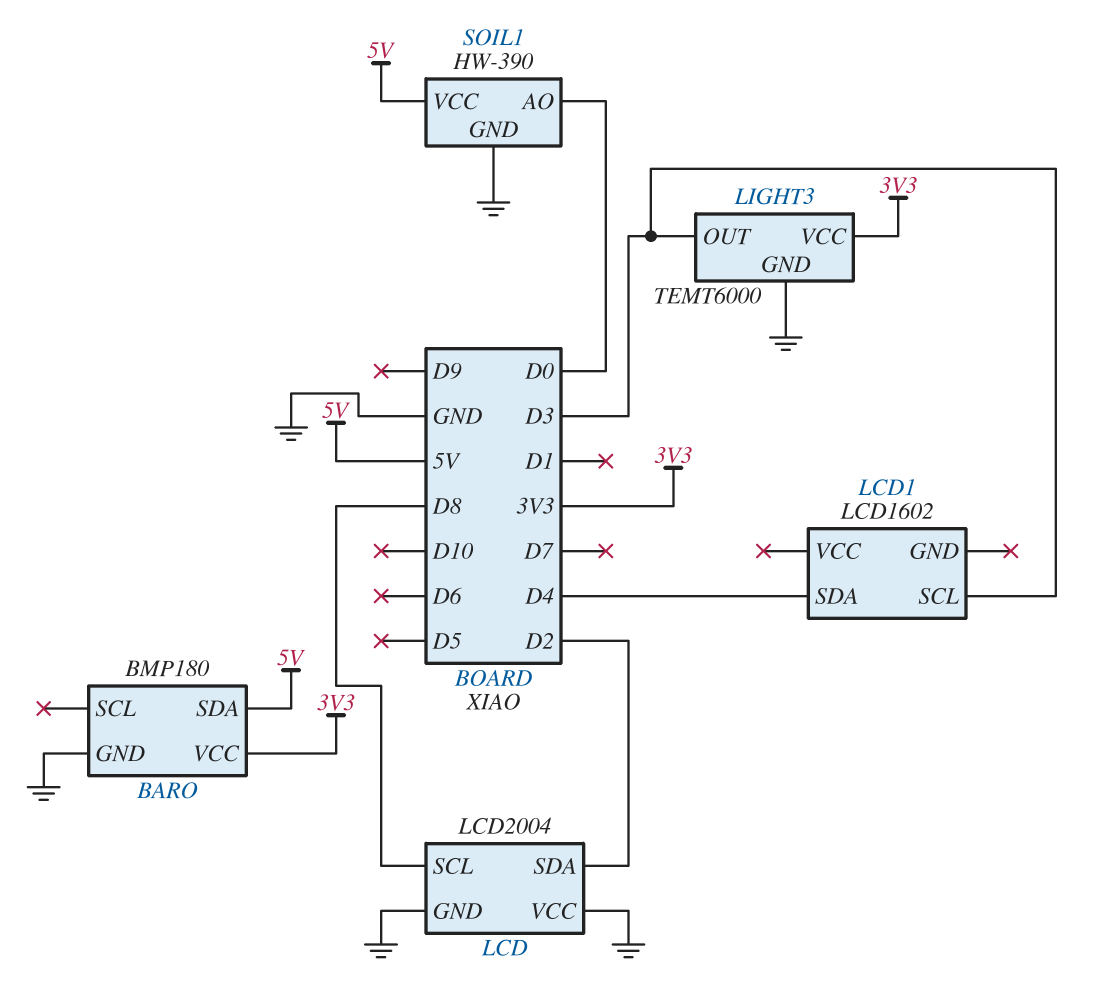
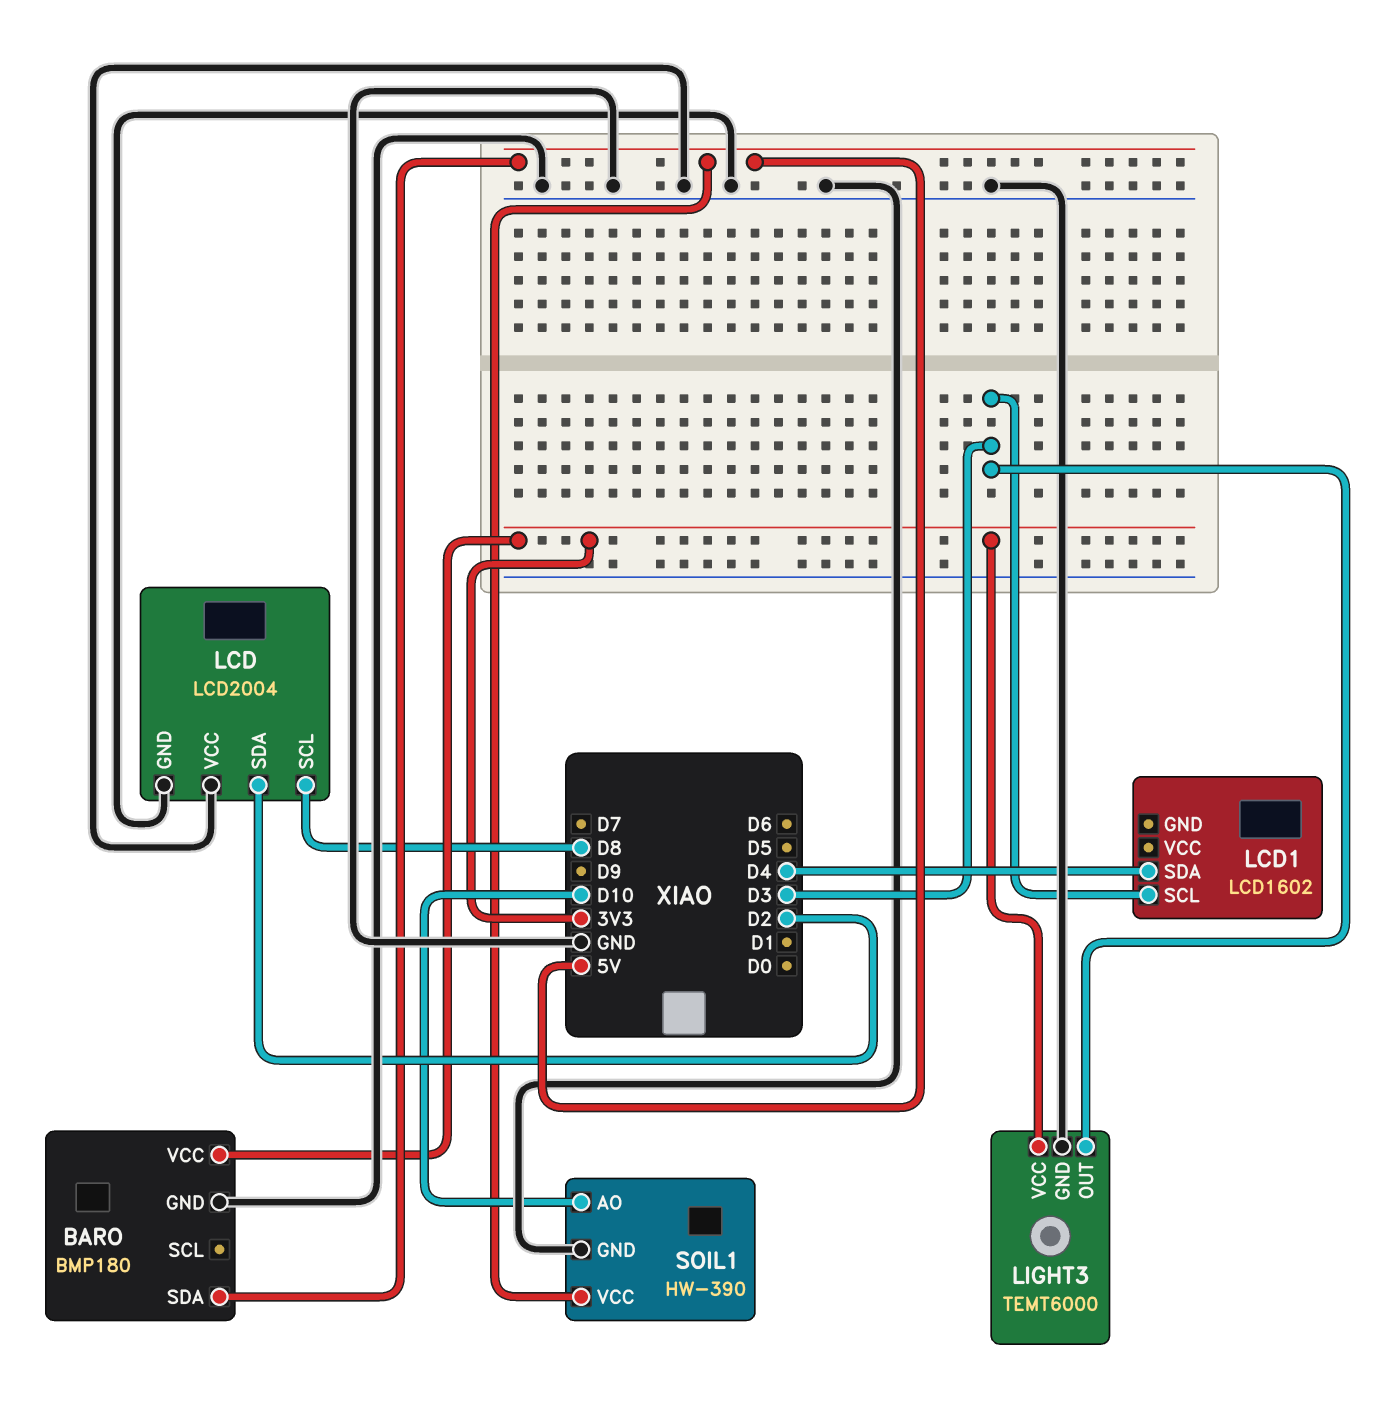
SOIL1 pin AO: D0 -> D10

